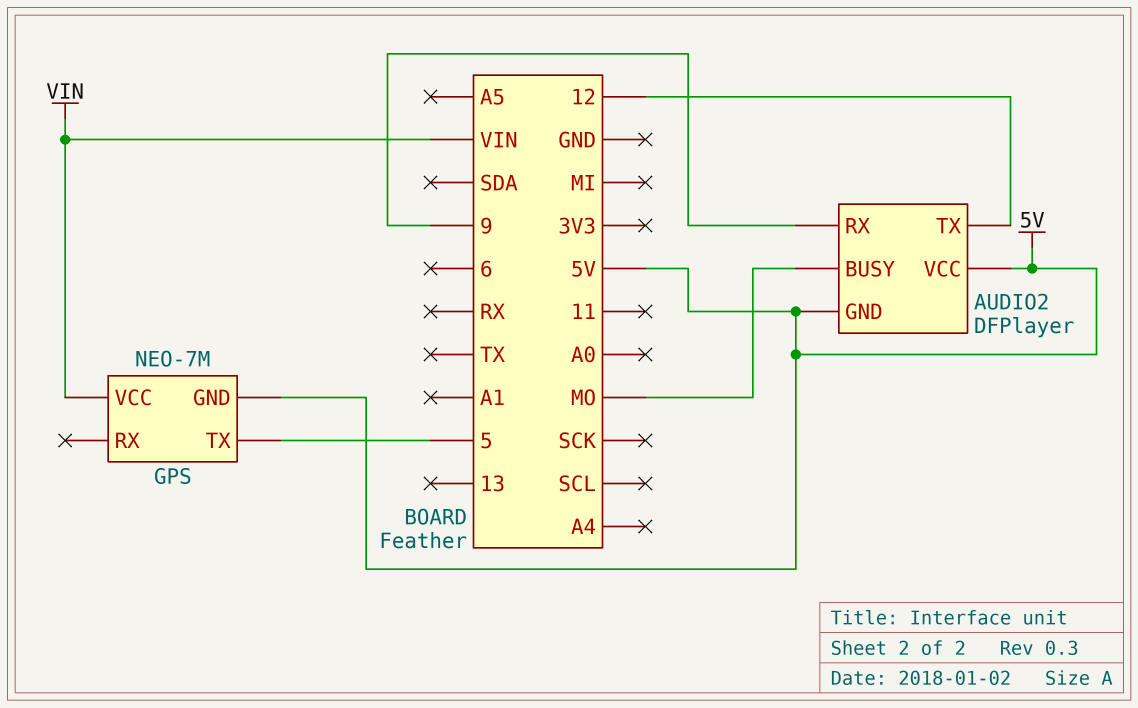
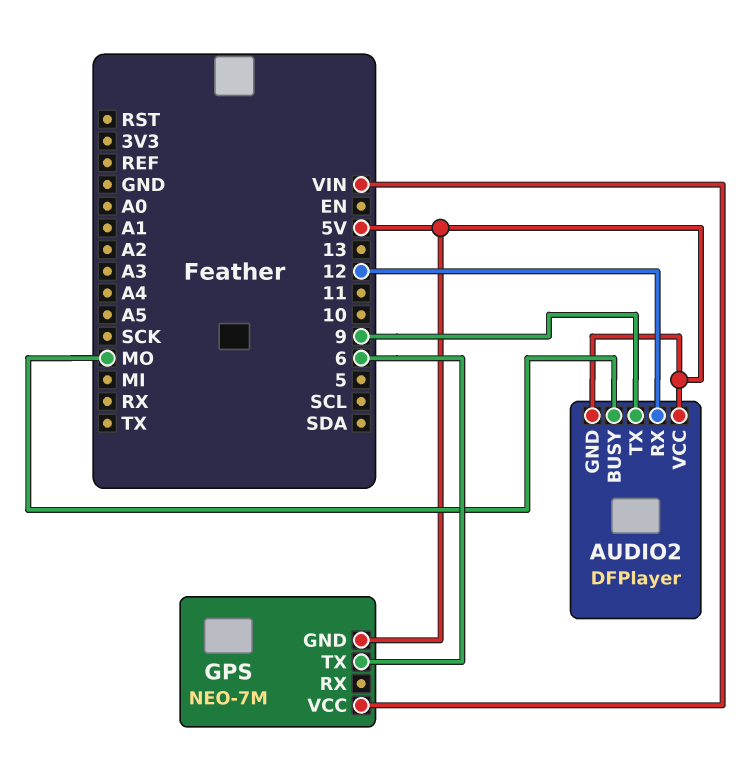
AUDIO2 pin RX: 9 -> 12
AUDIO2 pin TX: 12 -> 9
GPS pin TX: 5 -> 6

